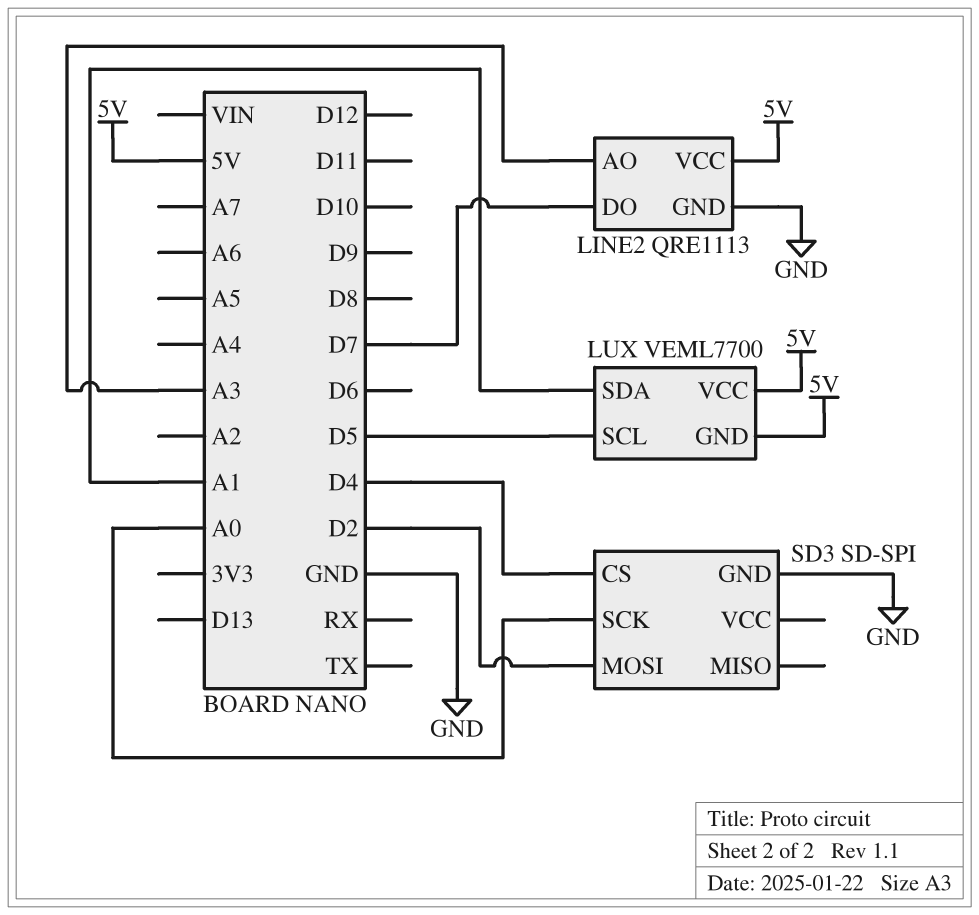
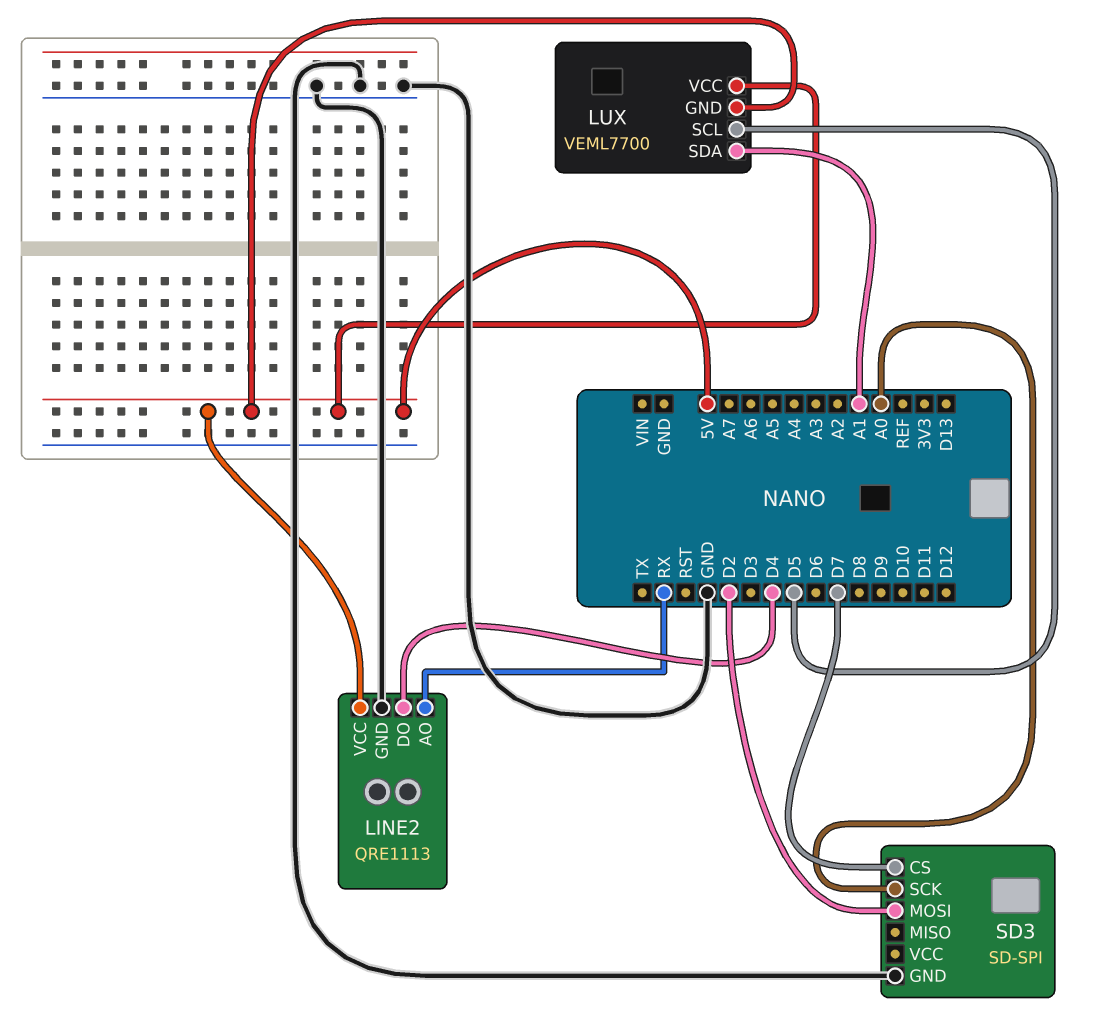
LINE2 pin AO: A3 -> RX
LINE2 pin DO: D7 -> D4
SD3 pin CS: D4 -> D7

